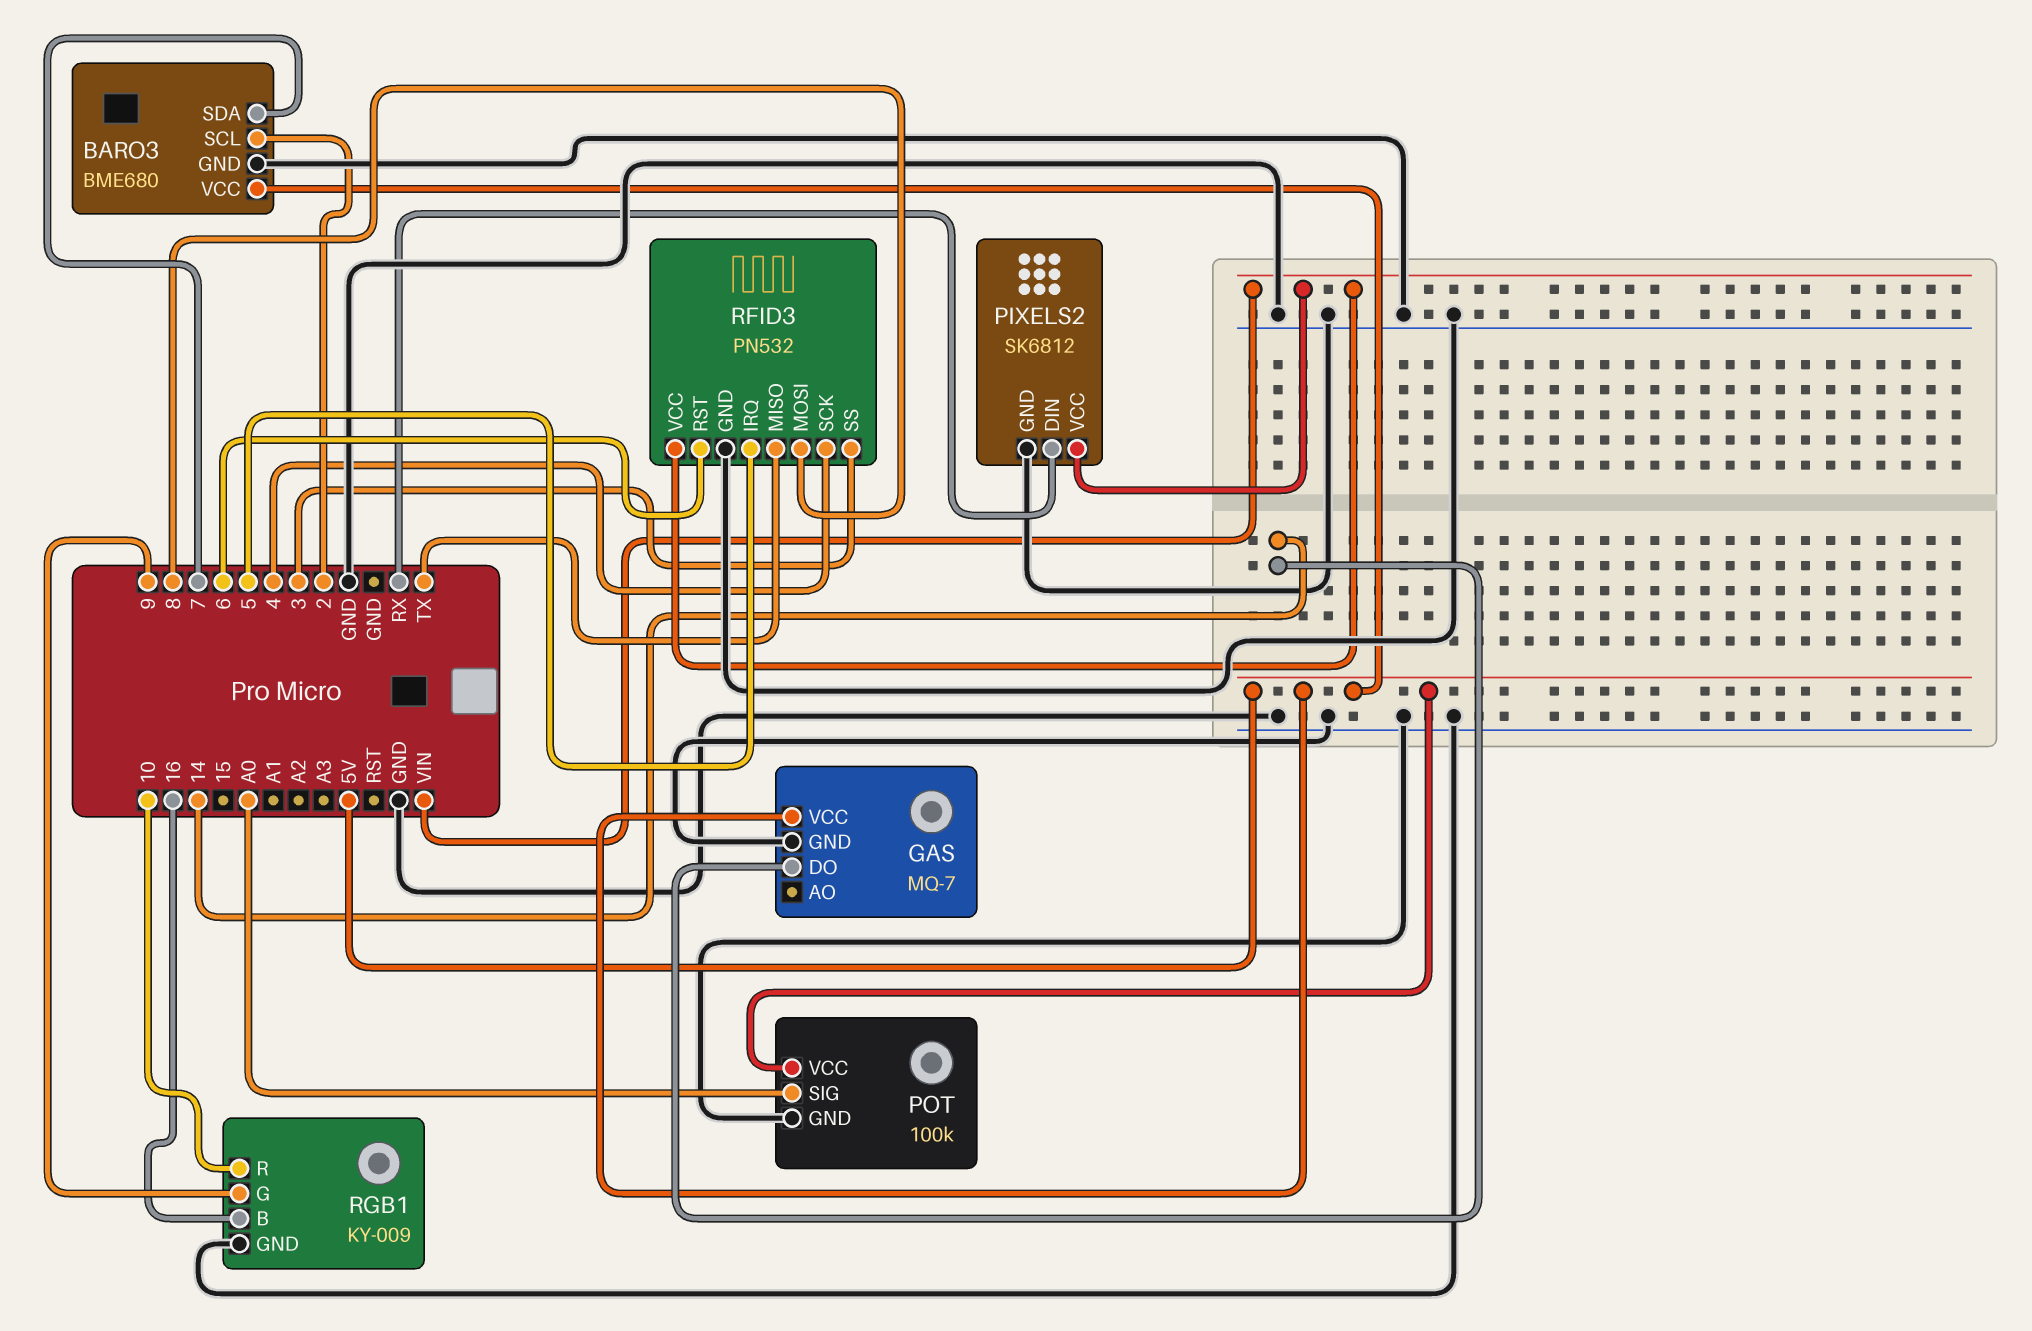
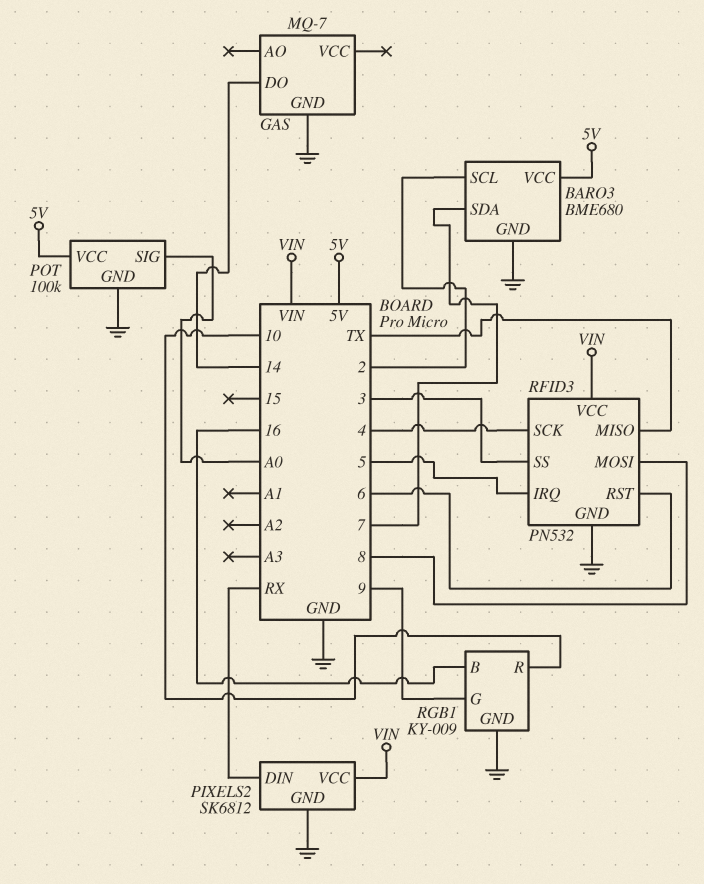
GAS pin VCC: 5V -> none

